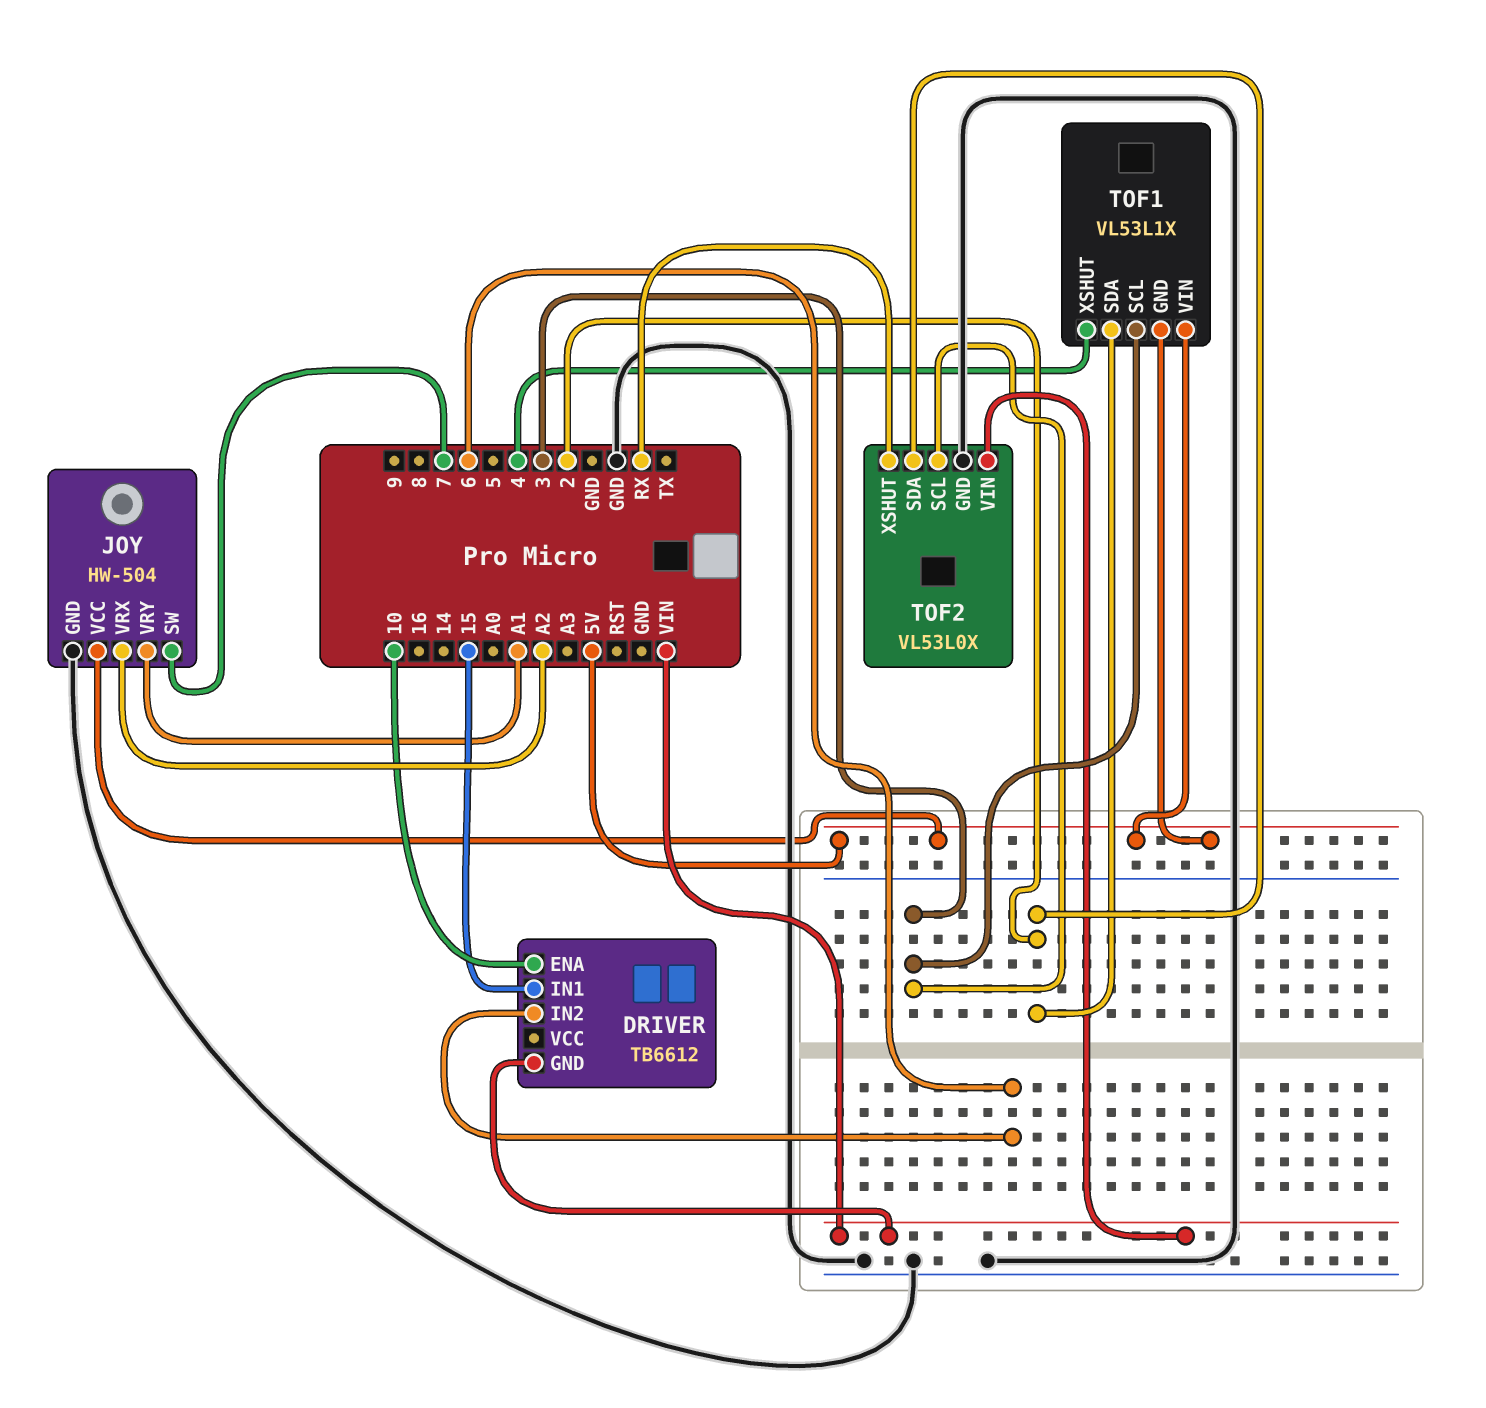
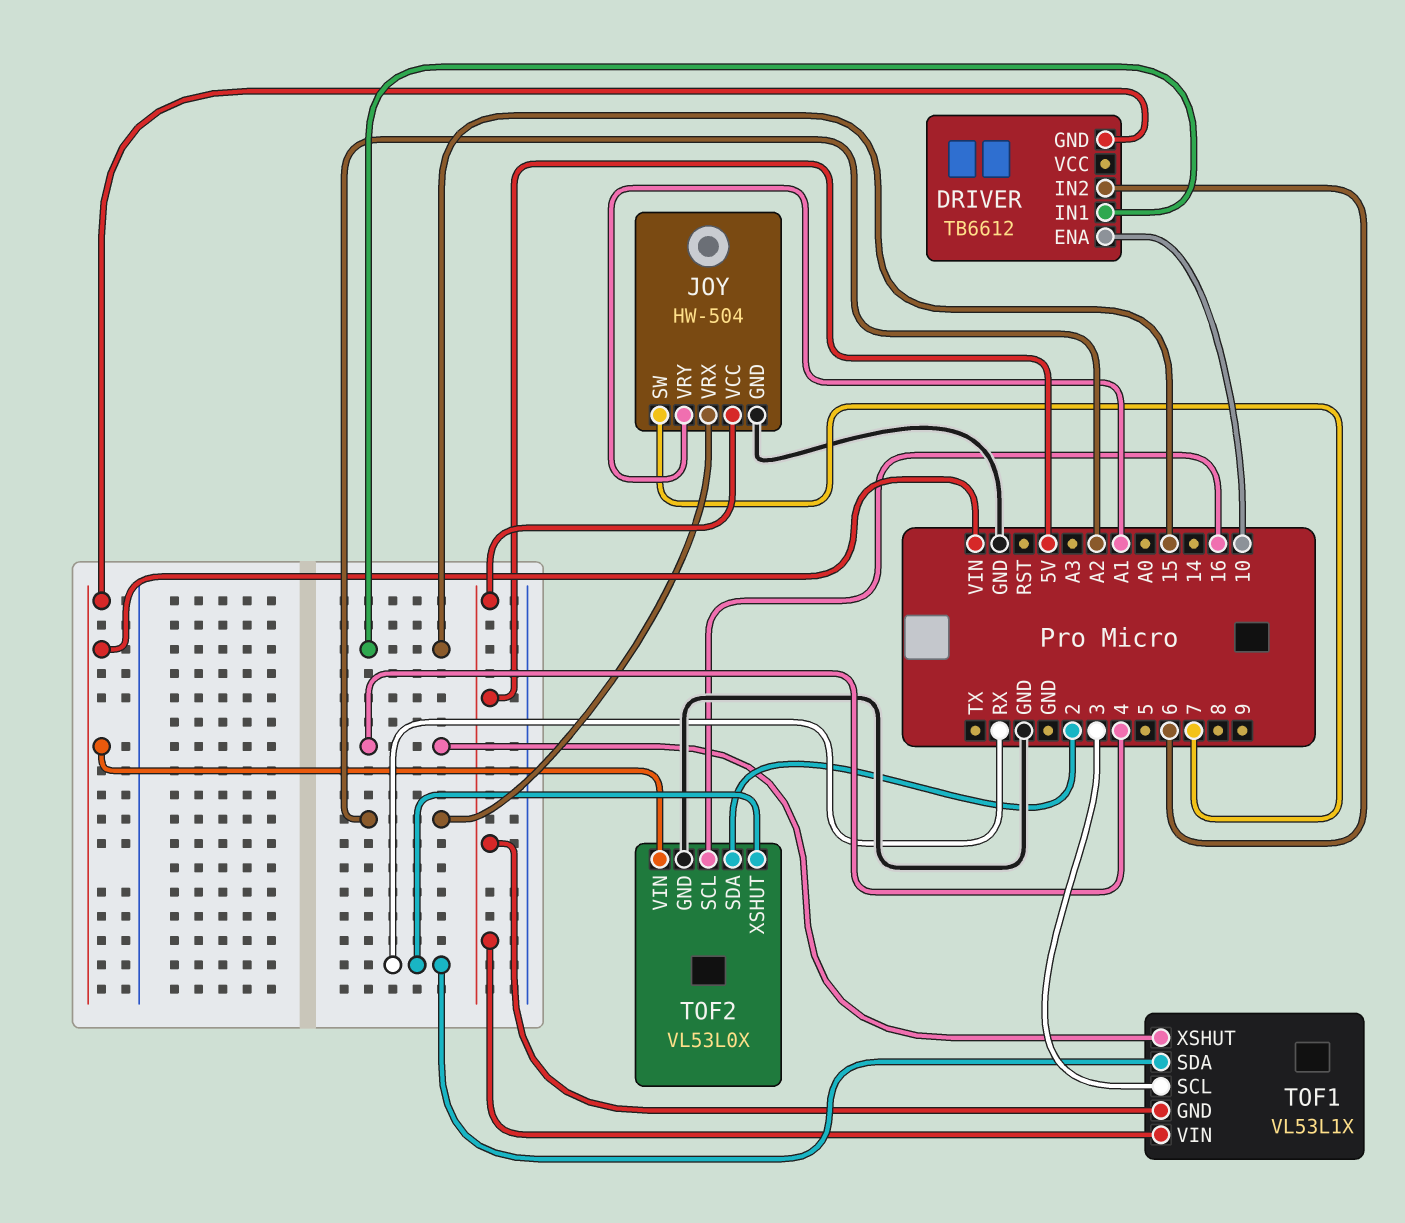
TOF1 pin SDA: 2 -> RX
TOF2 pin SCL: 3 -> 16

